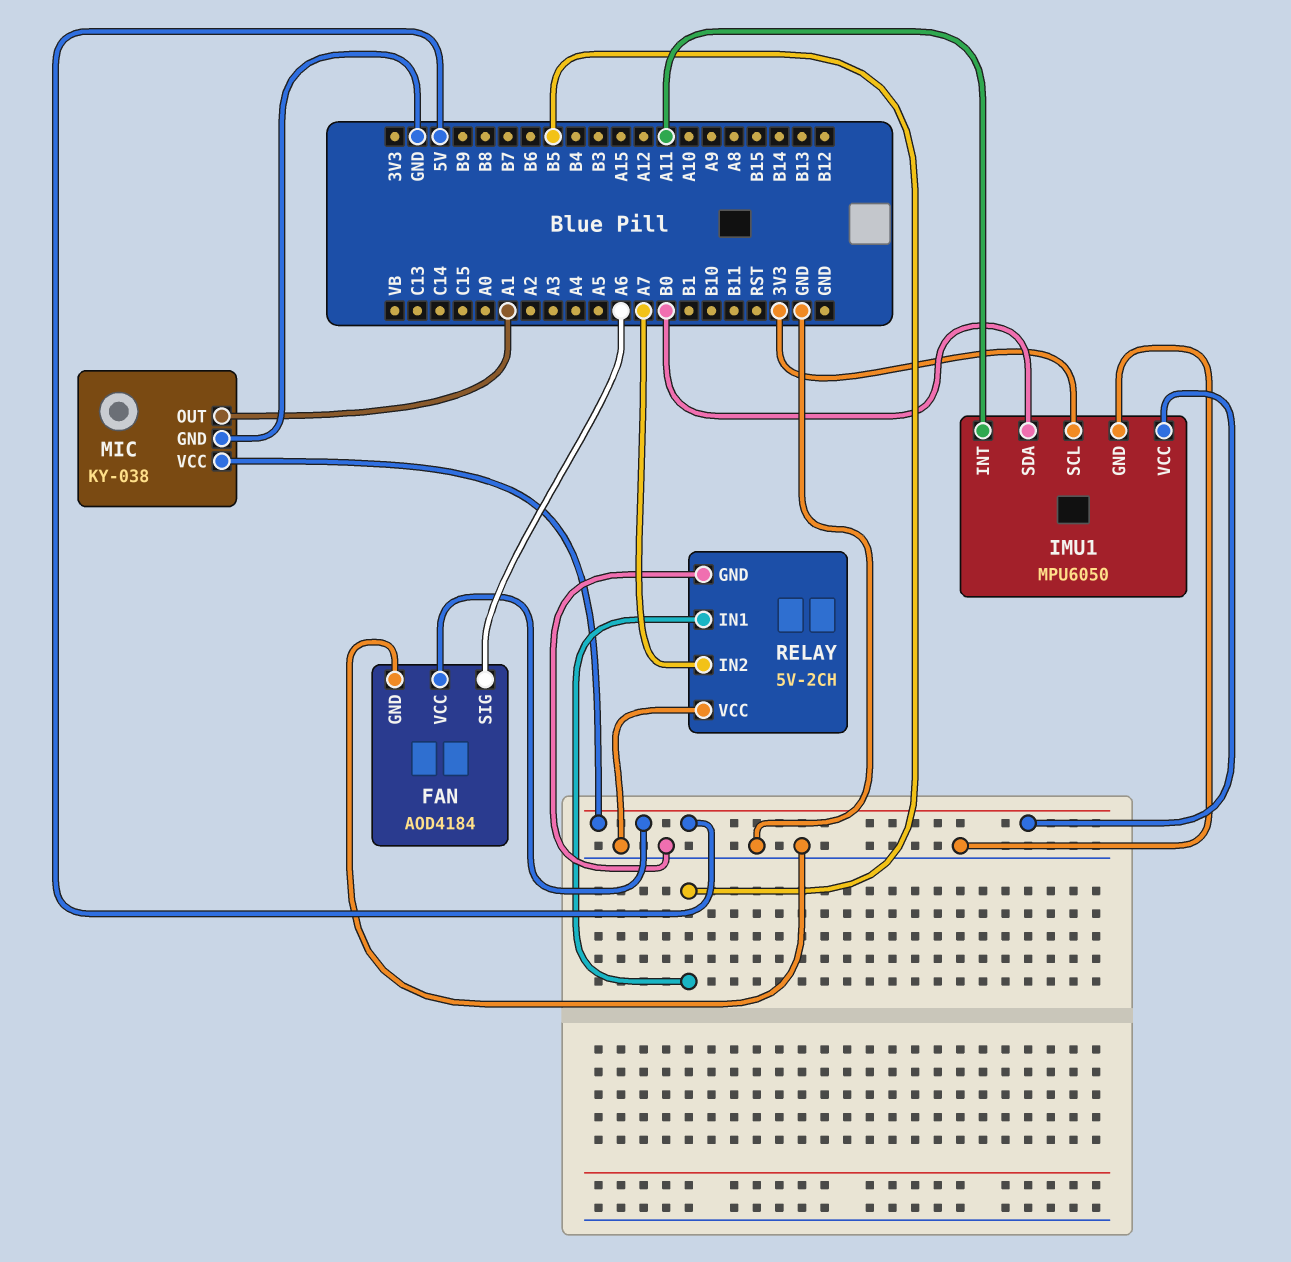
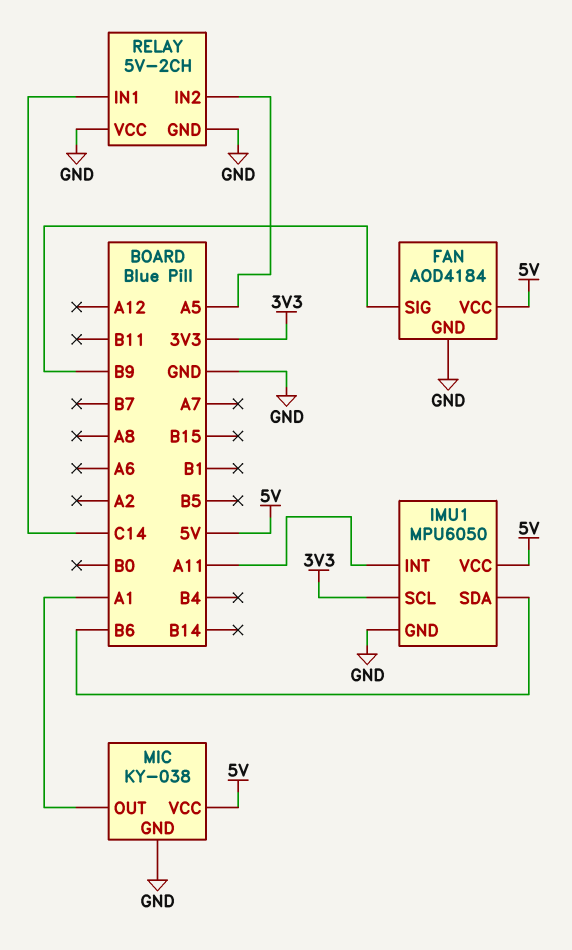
FAN pin SIG: A6 -> B9
IMU1 pin SDA: B0 -> B6
RELAY pin IN1: B5 -> C14
RELAY pin IN2: A7 -> A5

